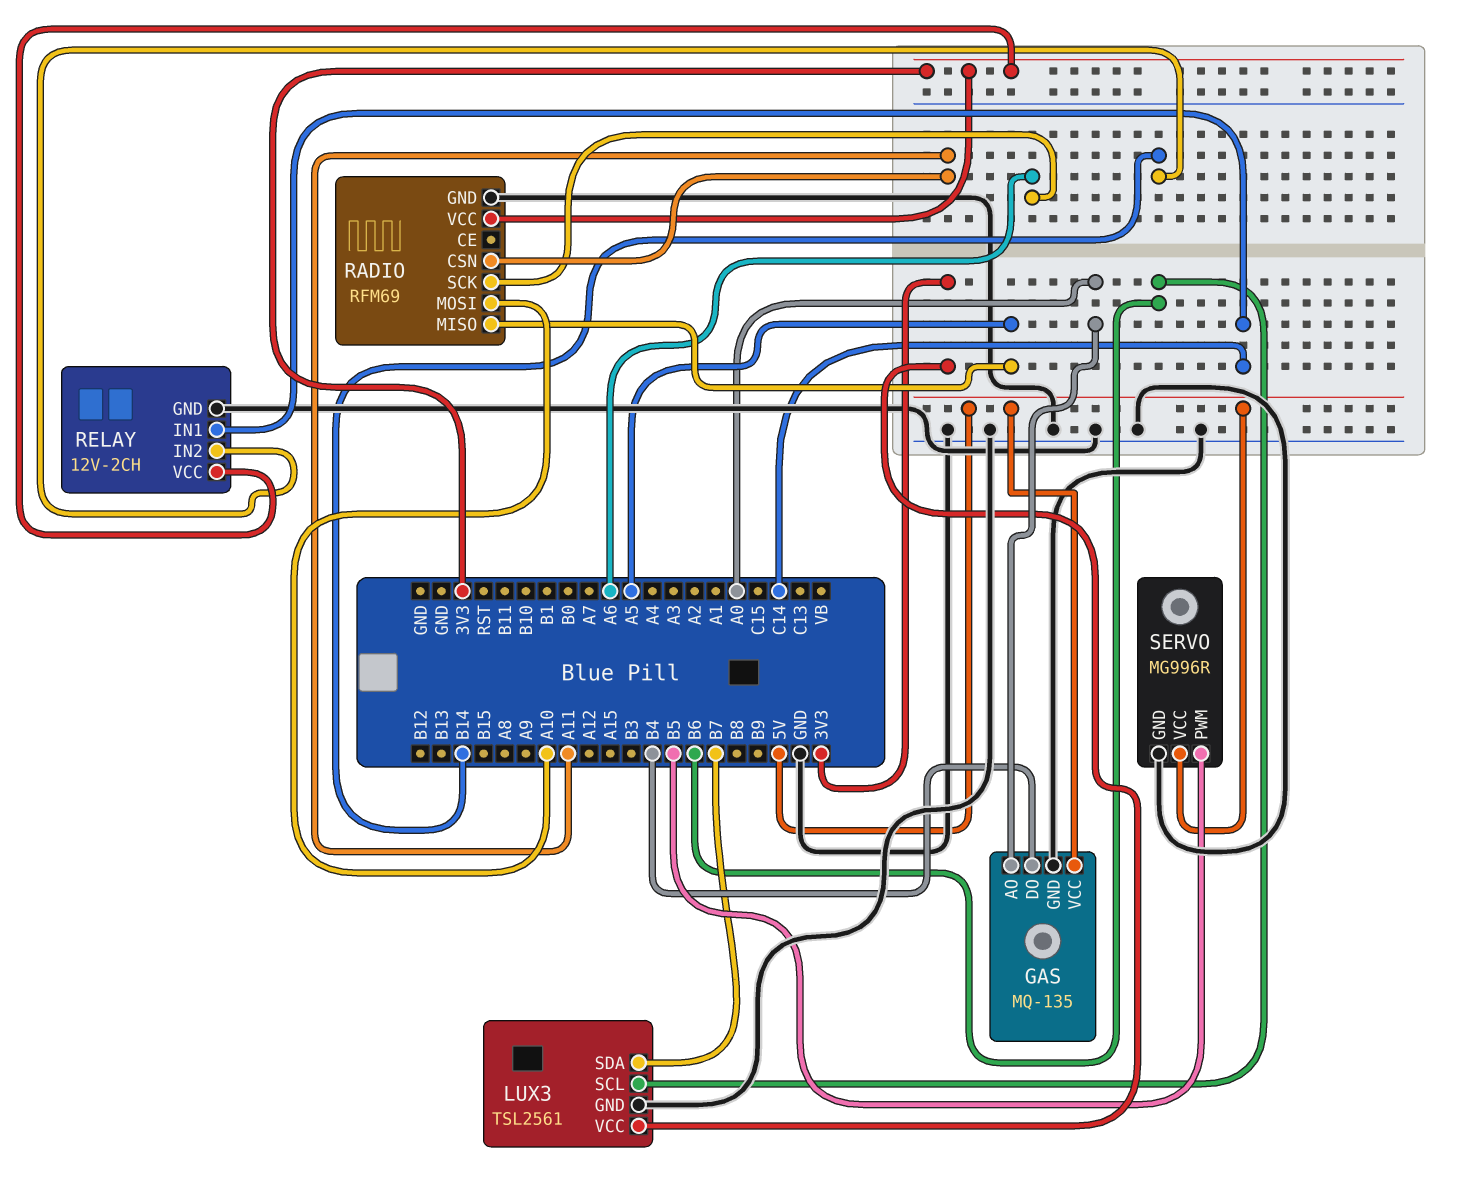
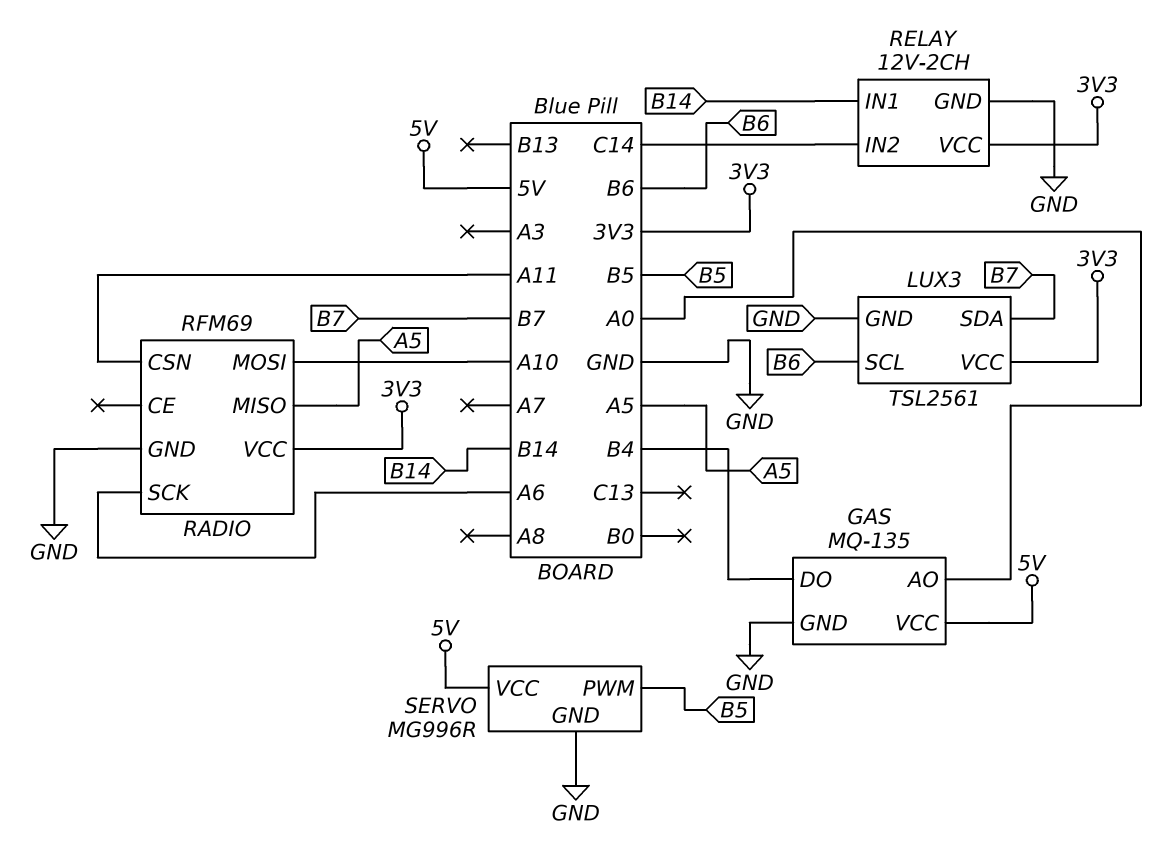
RELAY pin IN1: C14 -> B14
RELAY pin IN2: B14 -> C14

